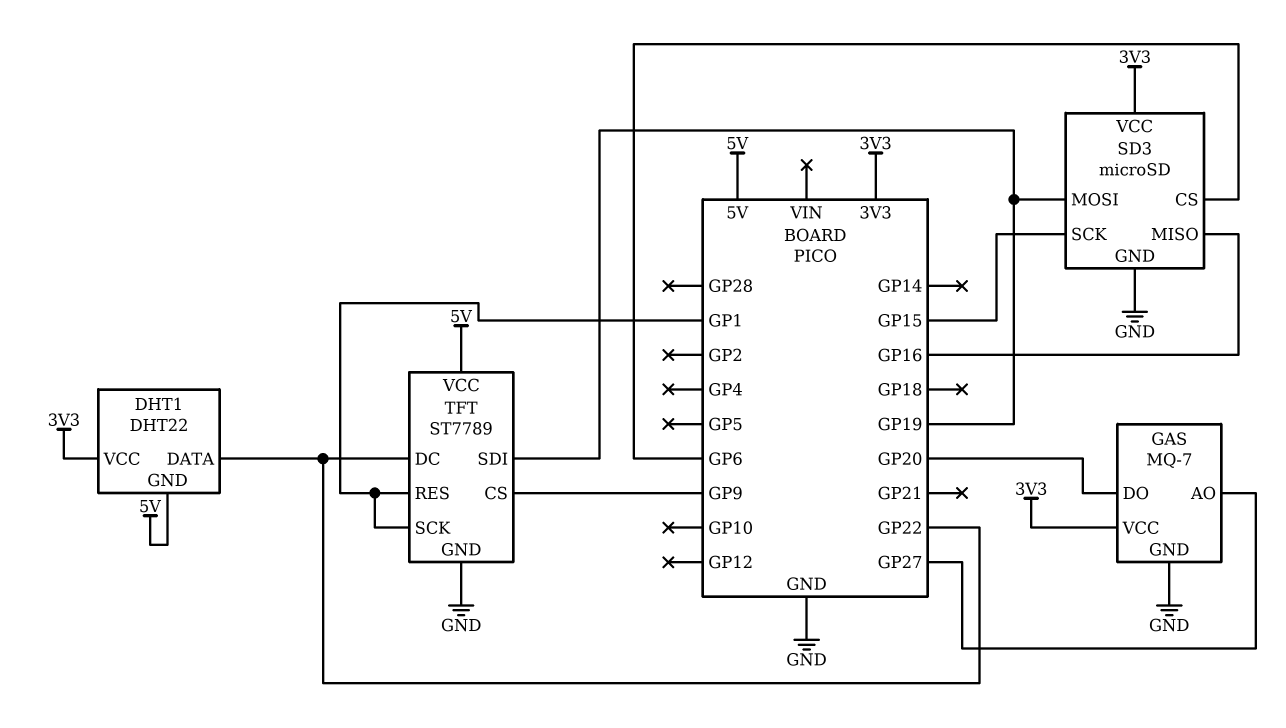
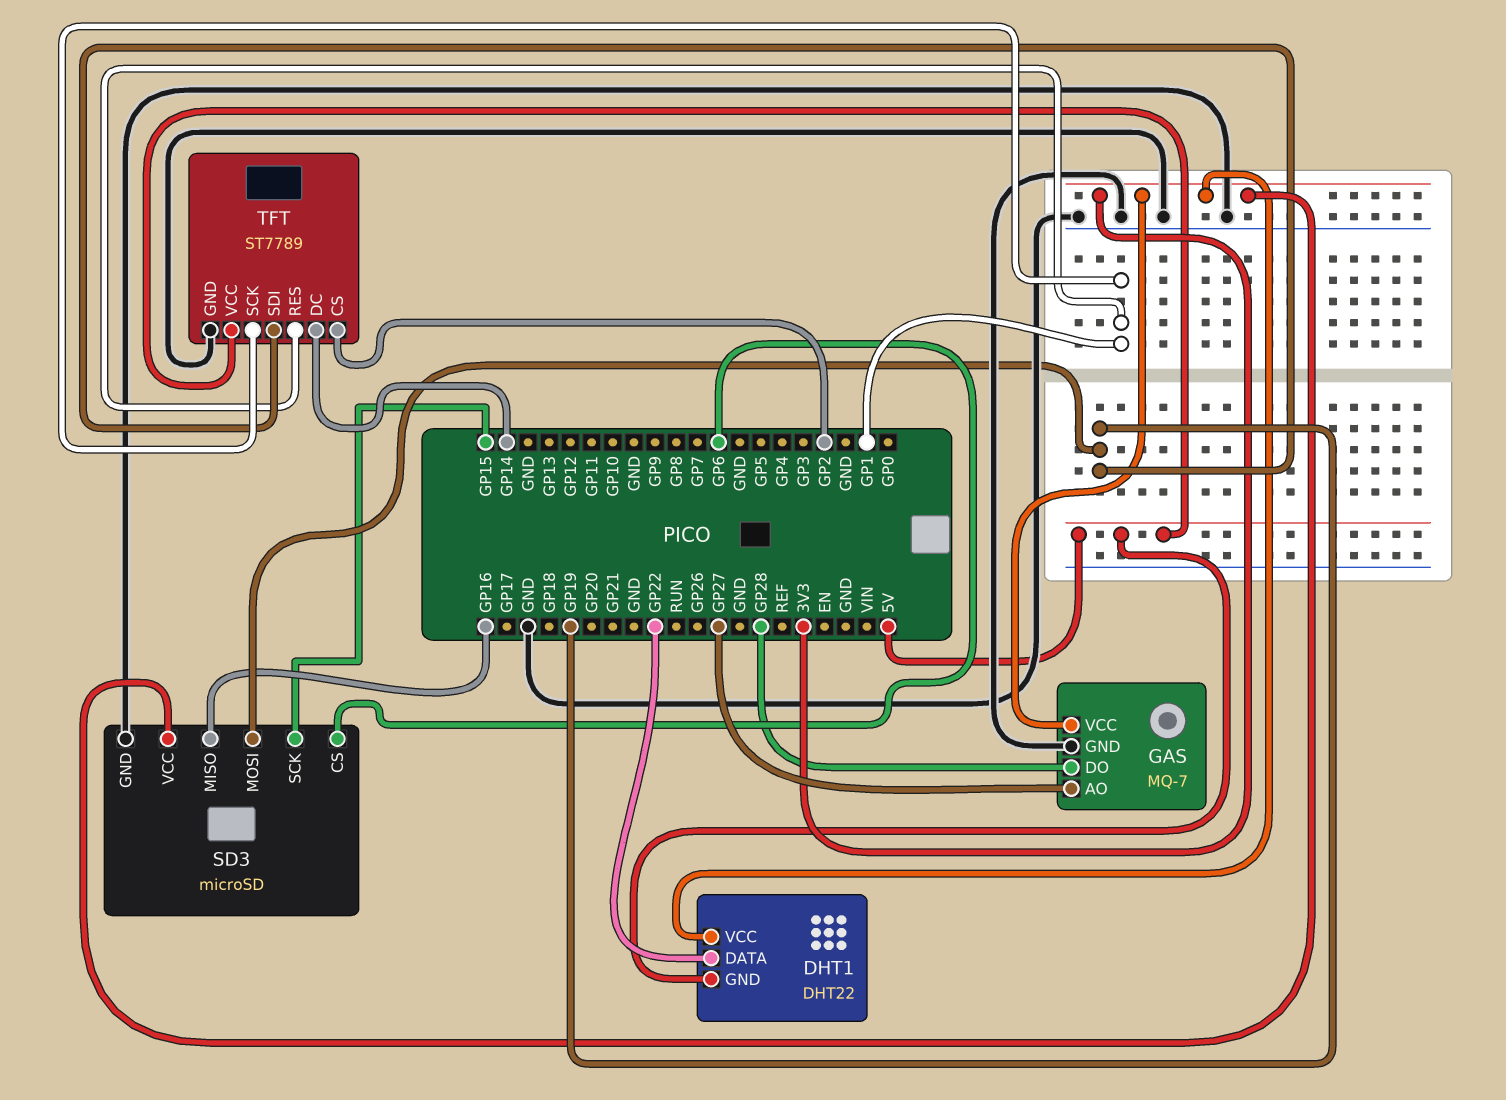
GAS pin DO: GP20 -> GP28
TFT pin CS: GP9 -> GP2
TFT pin DC: GP22 -> GP14

